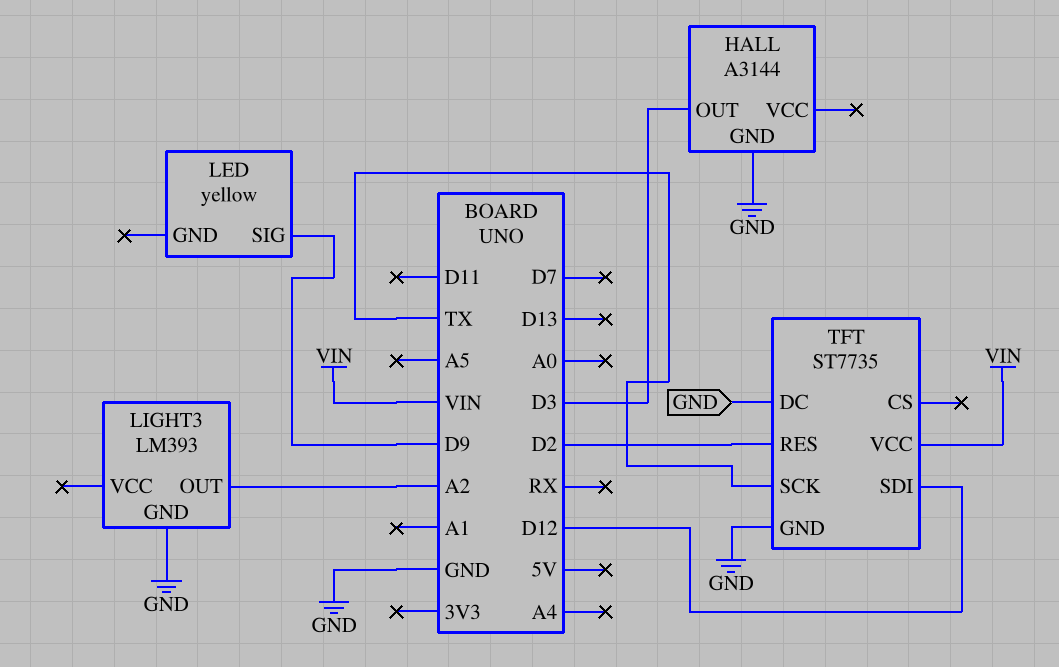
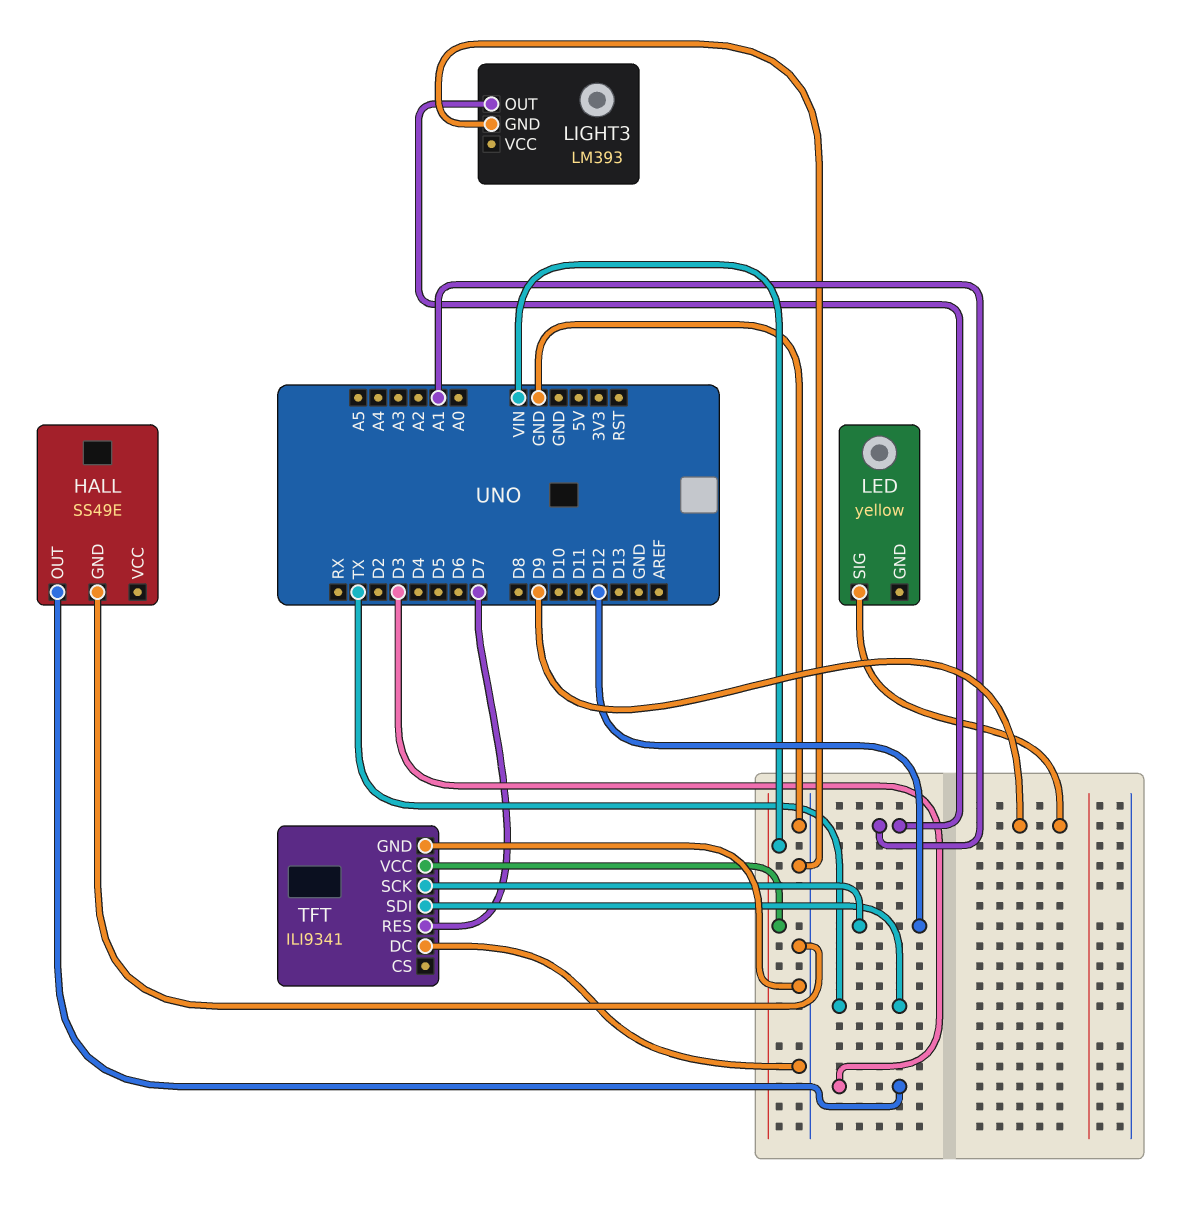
HALL: A3144 -> SS49E
LIGHT3 pin OUT: A2 -> A1
TFT: ST7735 -> ILI9341
TFT pin RES: D2 -> D7
TFT pin SCK: TX -> D12
TFT pin SDI: D12 -> TX

